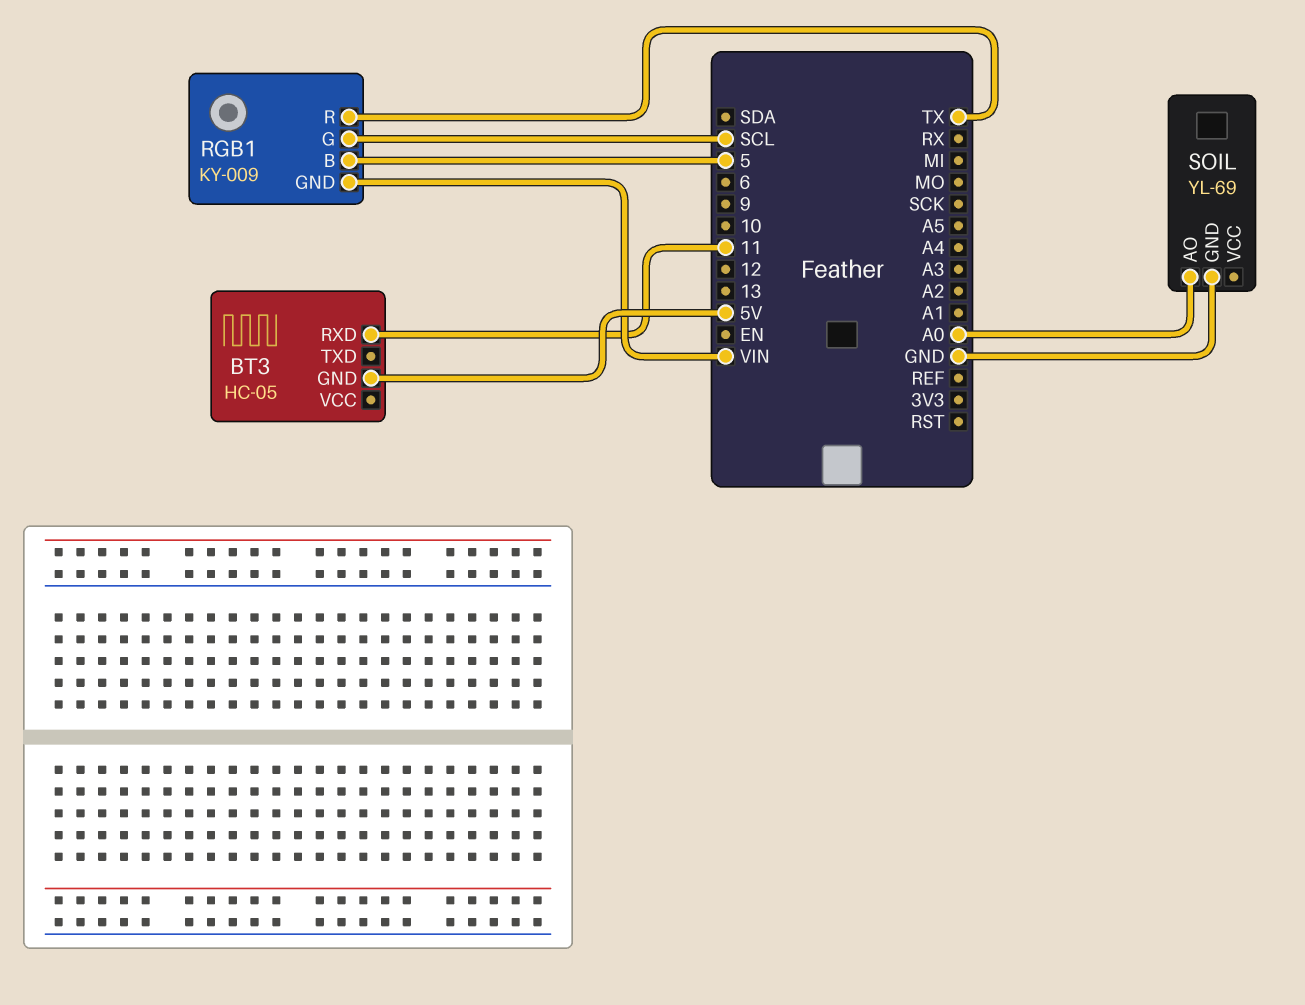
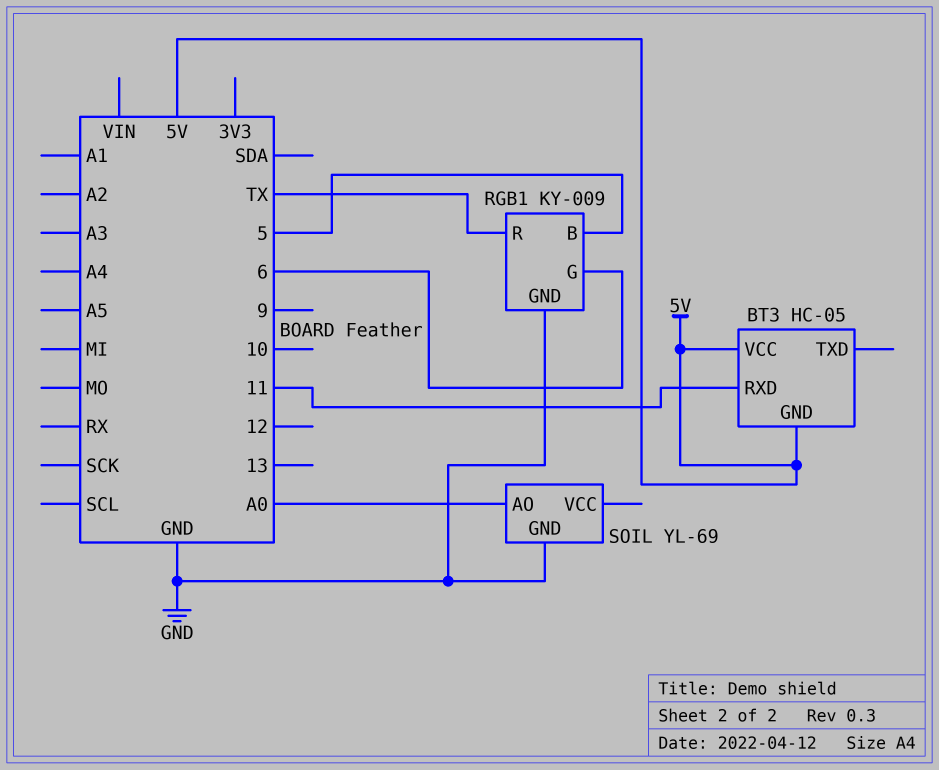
BT3 pin VCC: none -> 5V
RGB1 pin G: SCL -> 6
RGB1 pin GND: VIN -> GND

